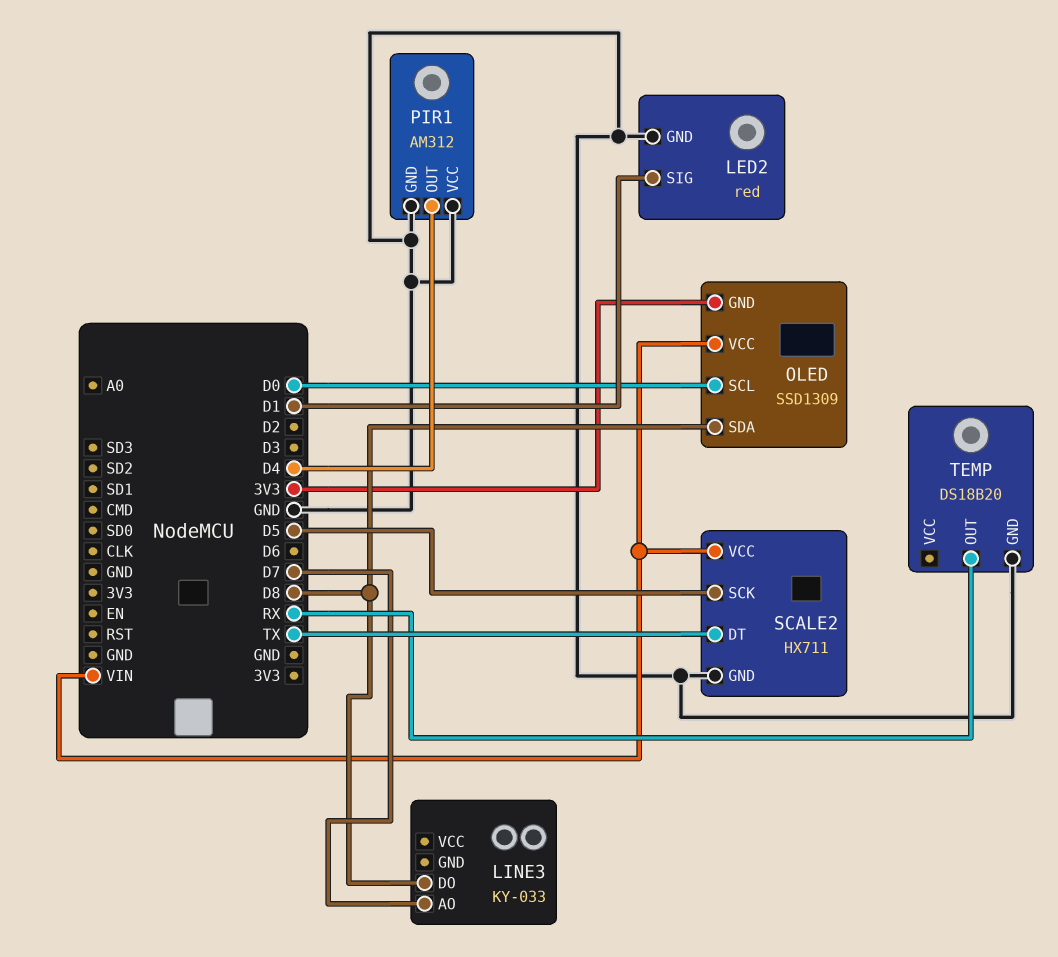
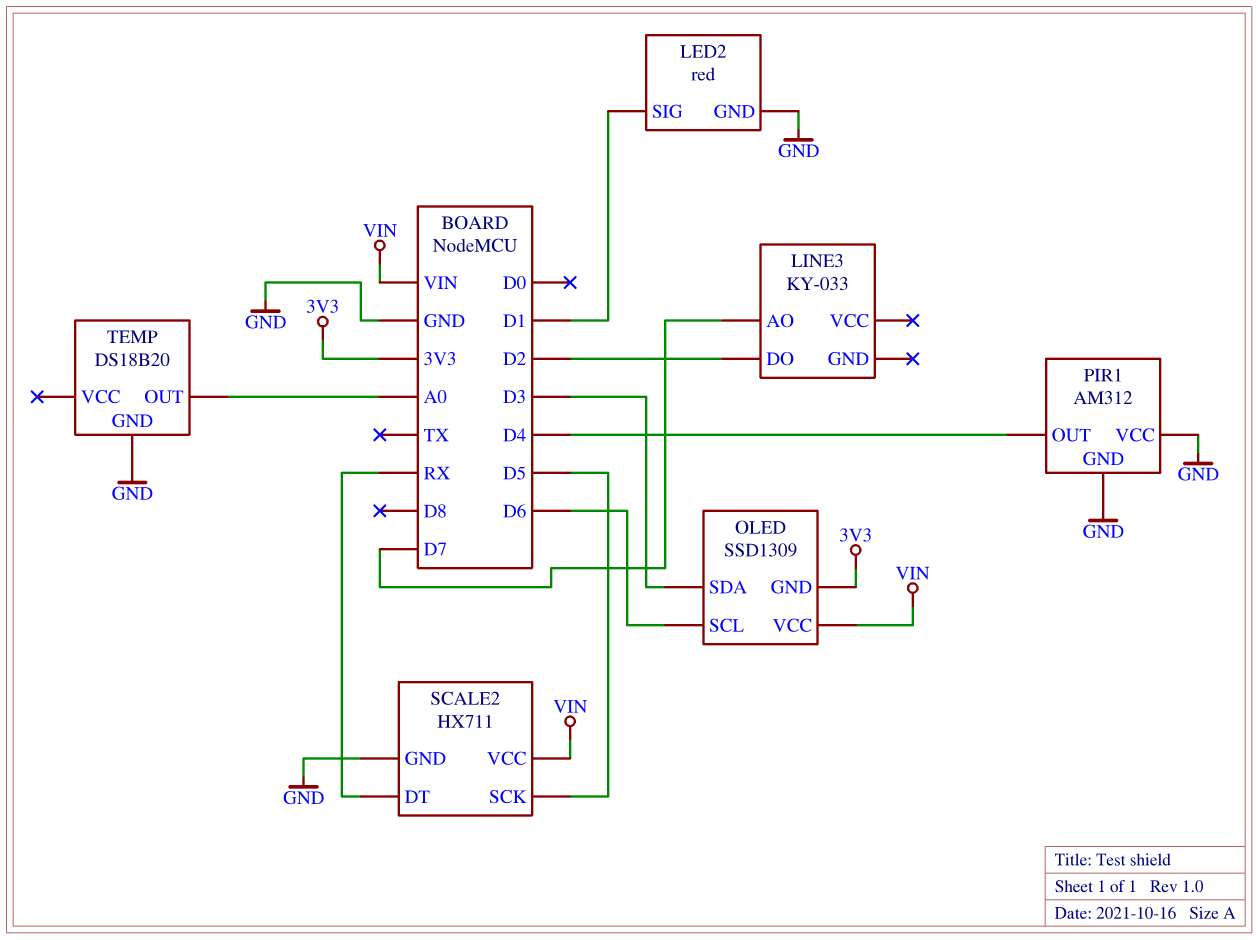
LINE3 pin DO: D8 -> D2
OLED pin SCL: D0 -> D6
OLED pin SDA: D8 -> D3
SCALE2 pin DT: TX -> RX
TEMP pin OUT: RX -> A0

